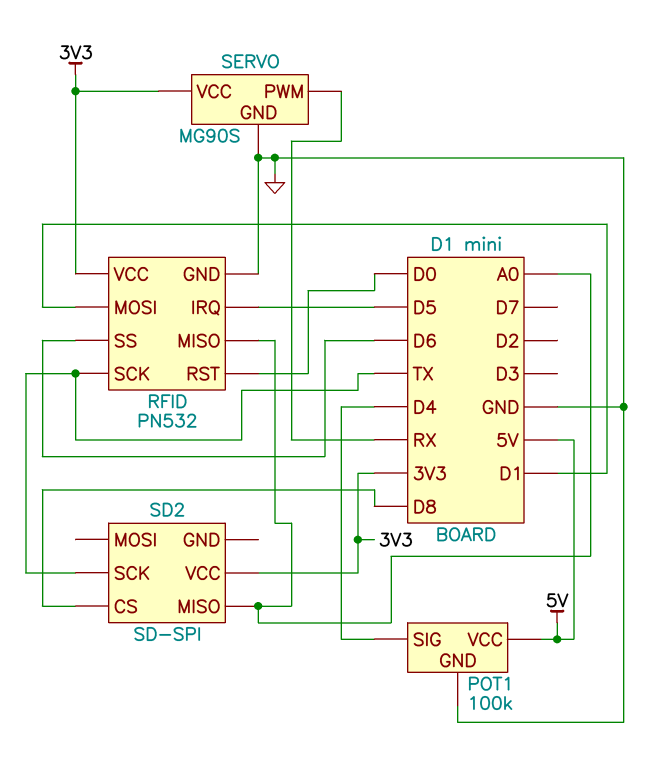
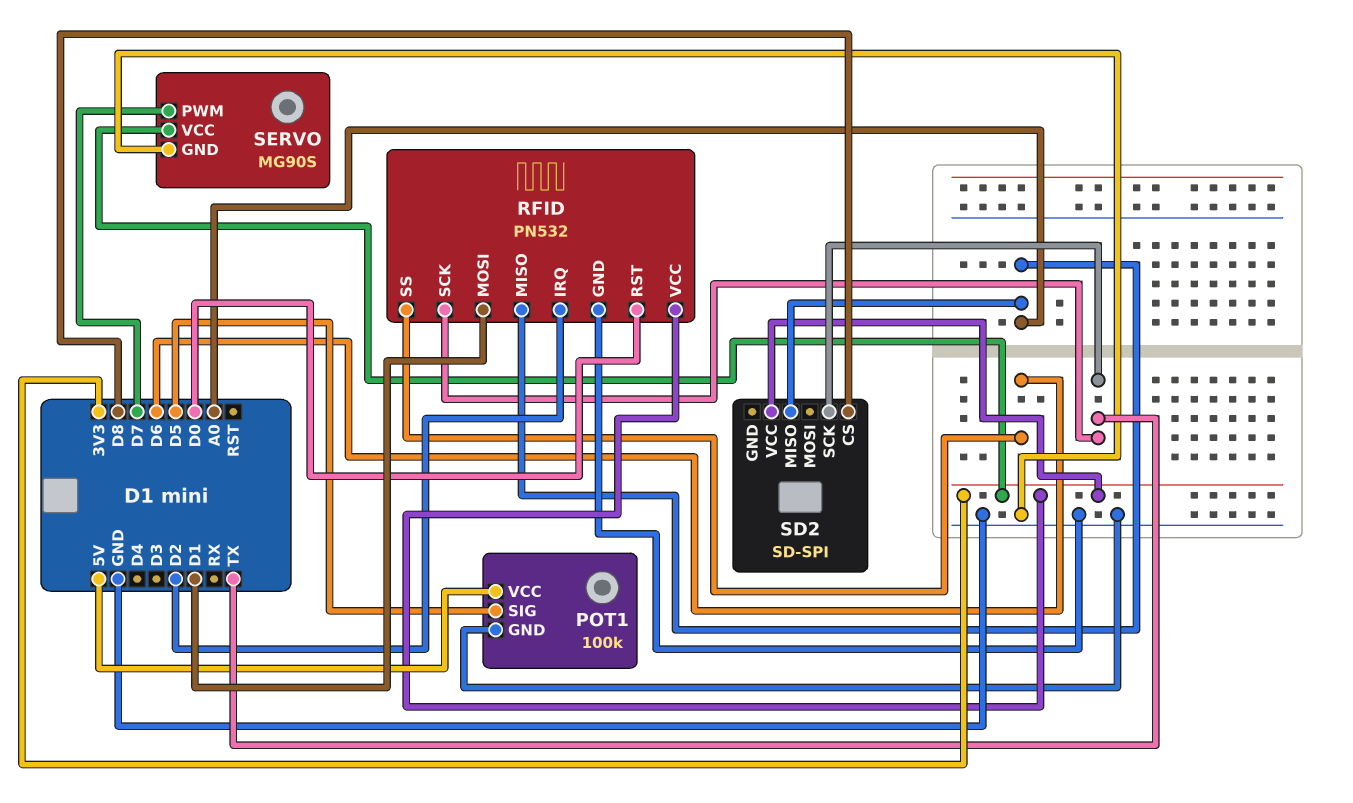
POT1 pin SIG: D4 -> D5
RFID pin IRQ: D5 -> D2
SERVO pin PWM: RX -> D7

